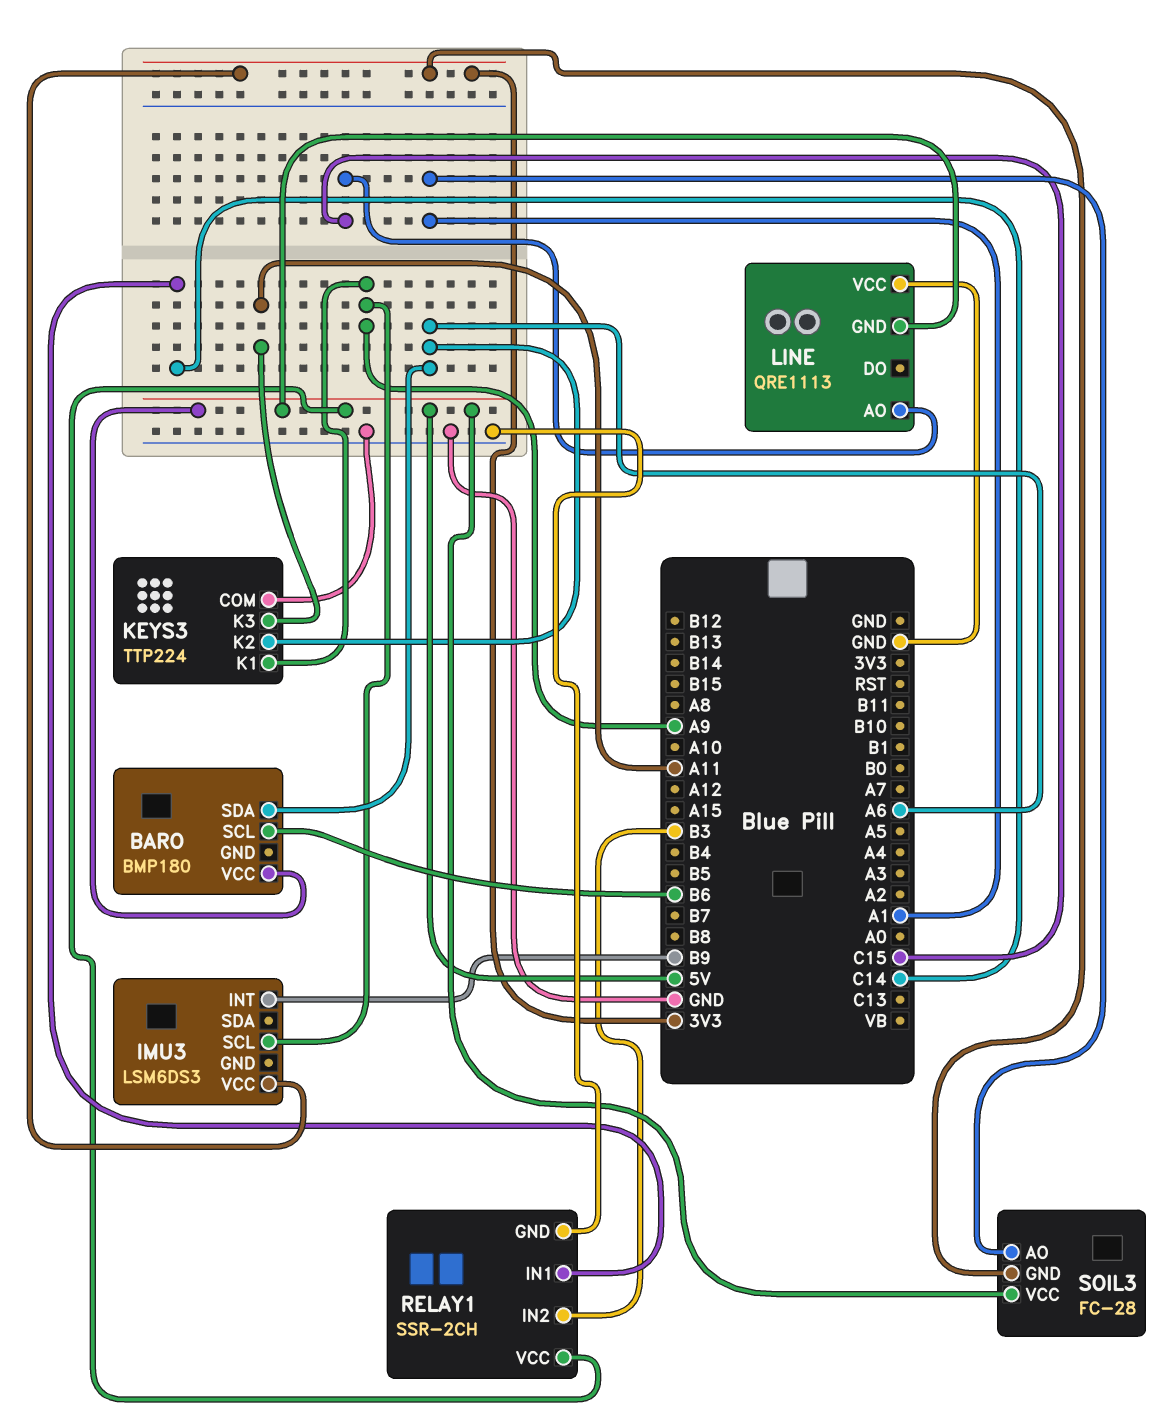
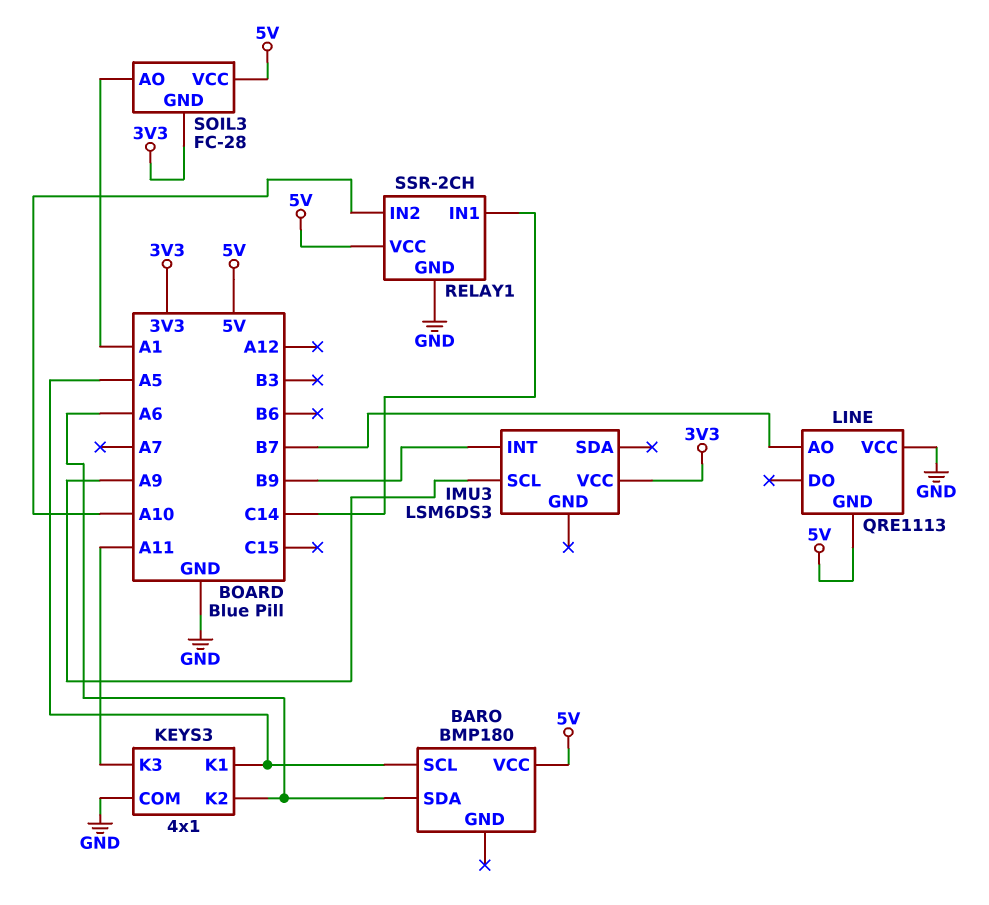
BARO pin SCL: B6 -> A5
KEYS3: TTP224 -> 4x1
KEYS3 pin K1: A9 -> A5
LINE pin AO: C15 -> B7
RELAY1 pin IN2: B3 -> A10

